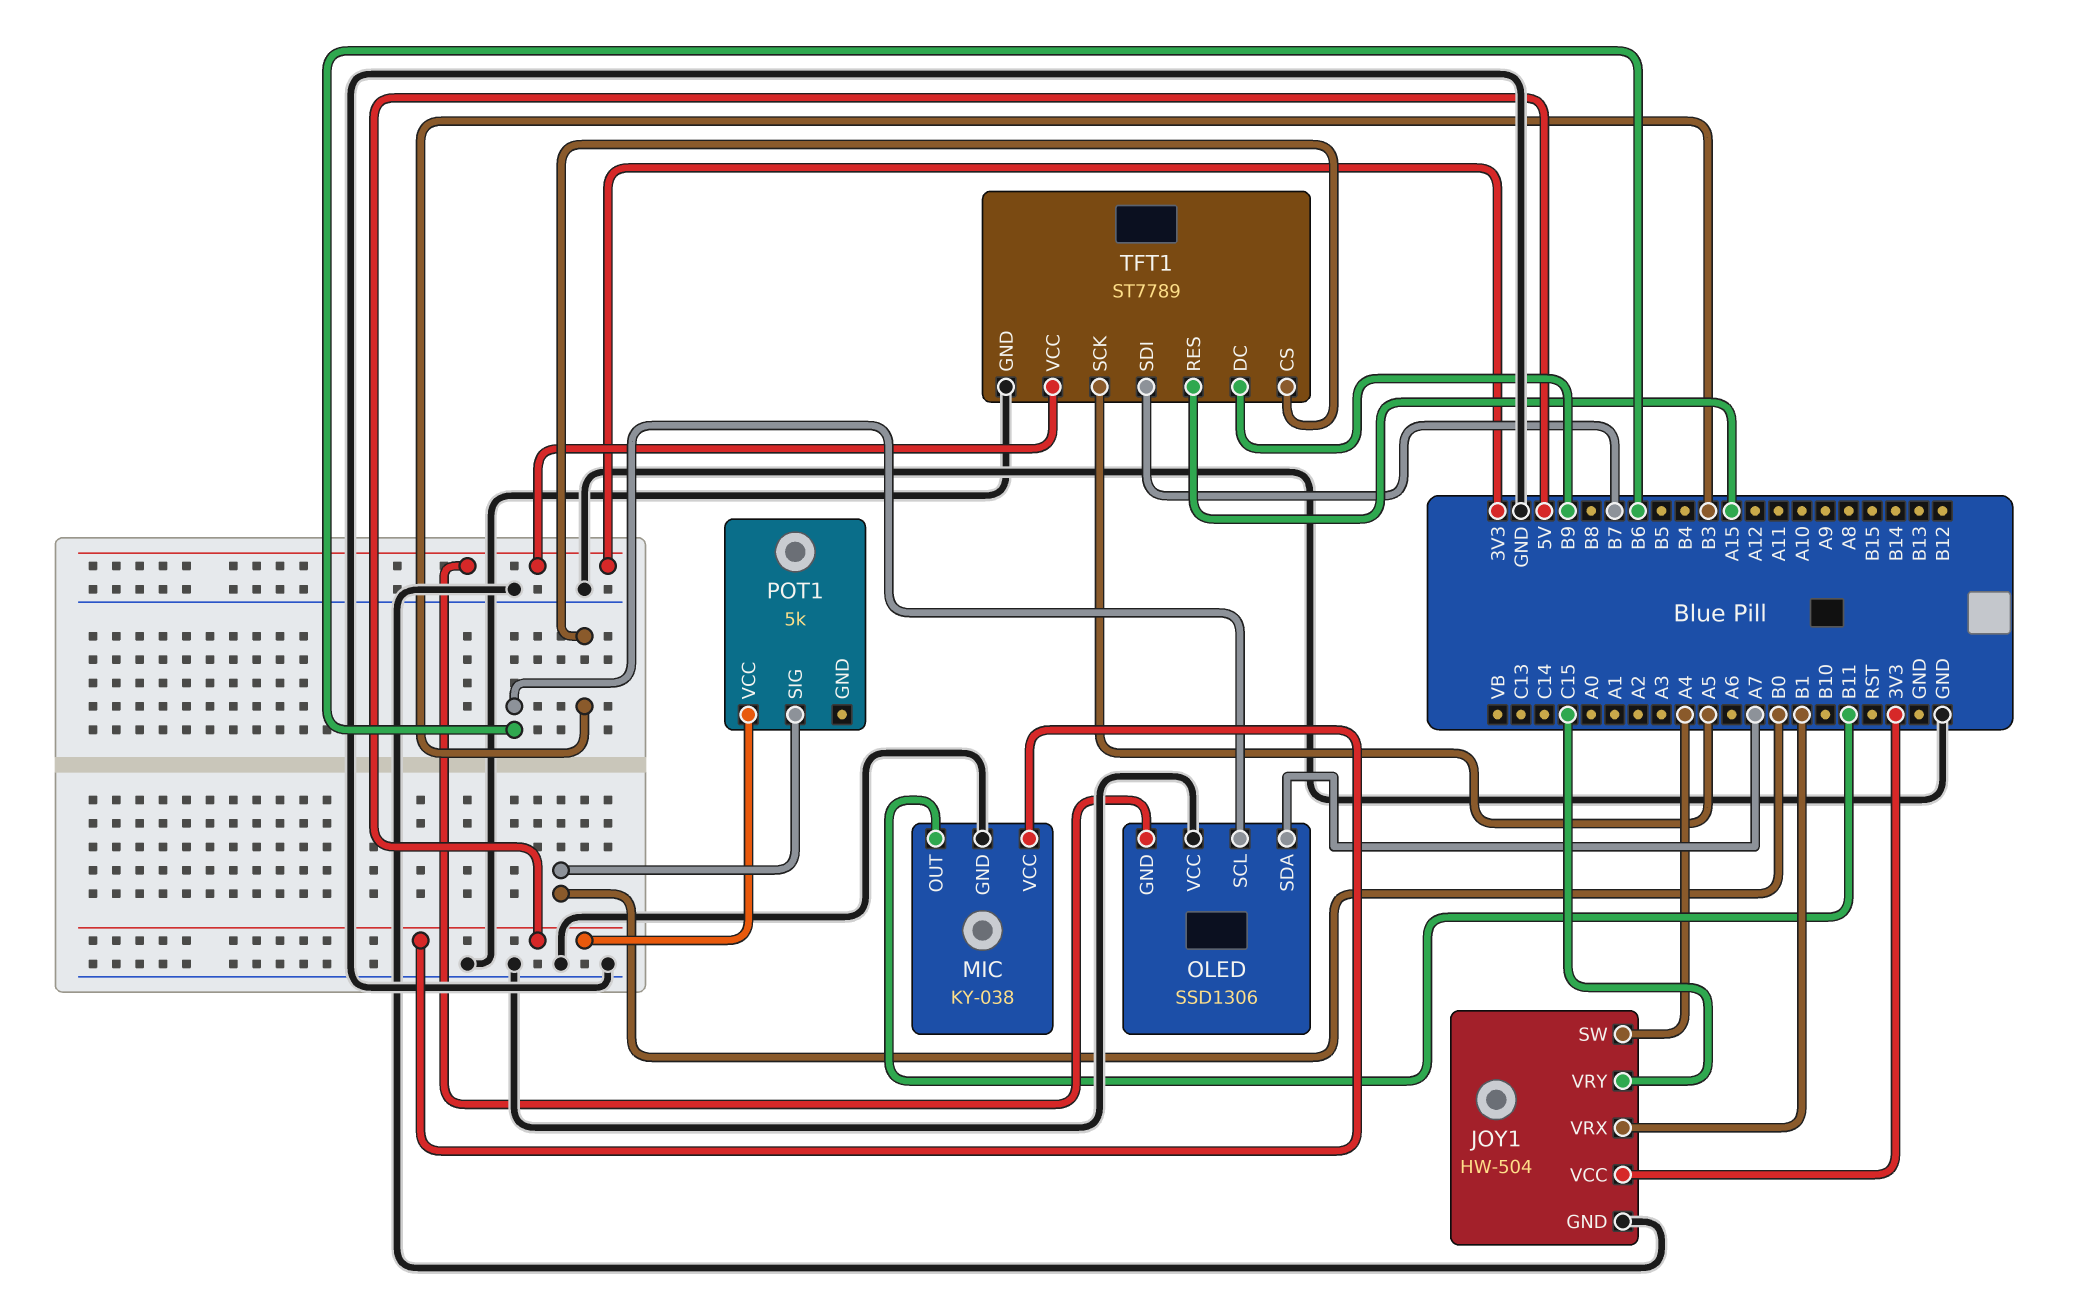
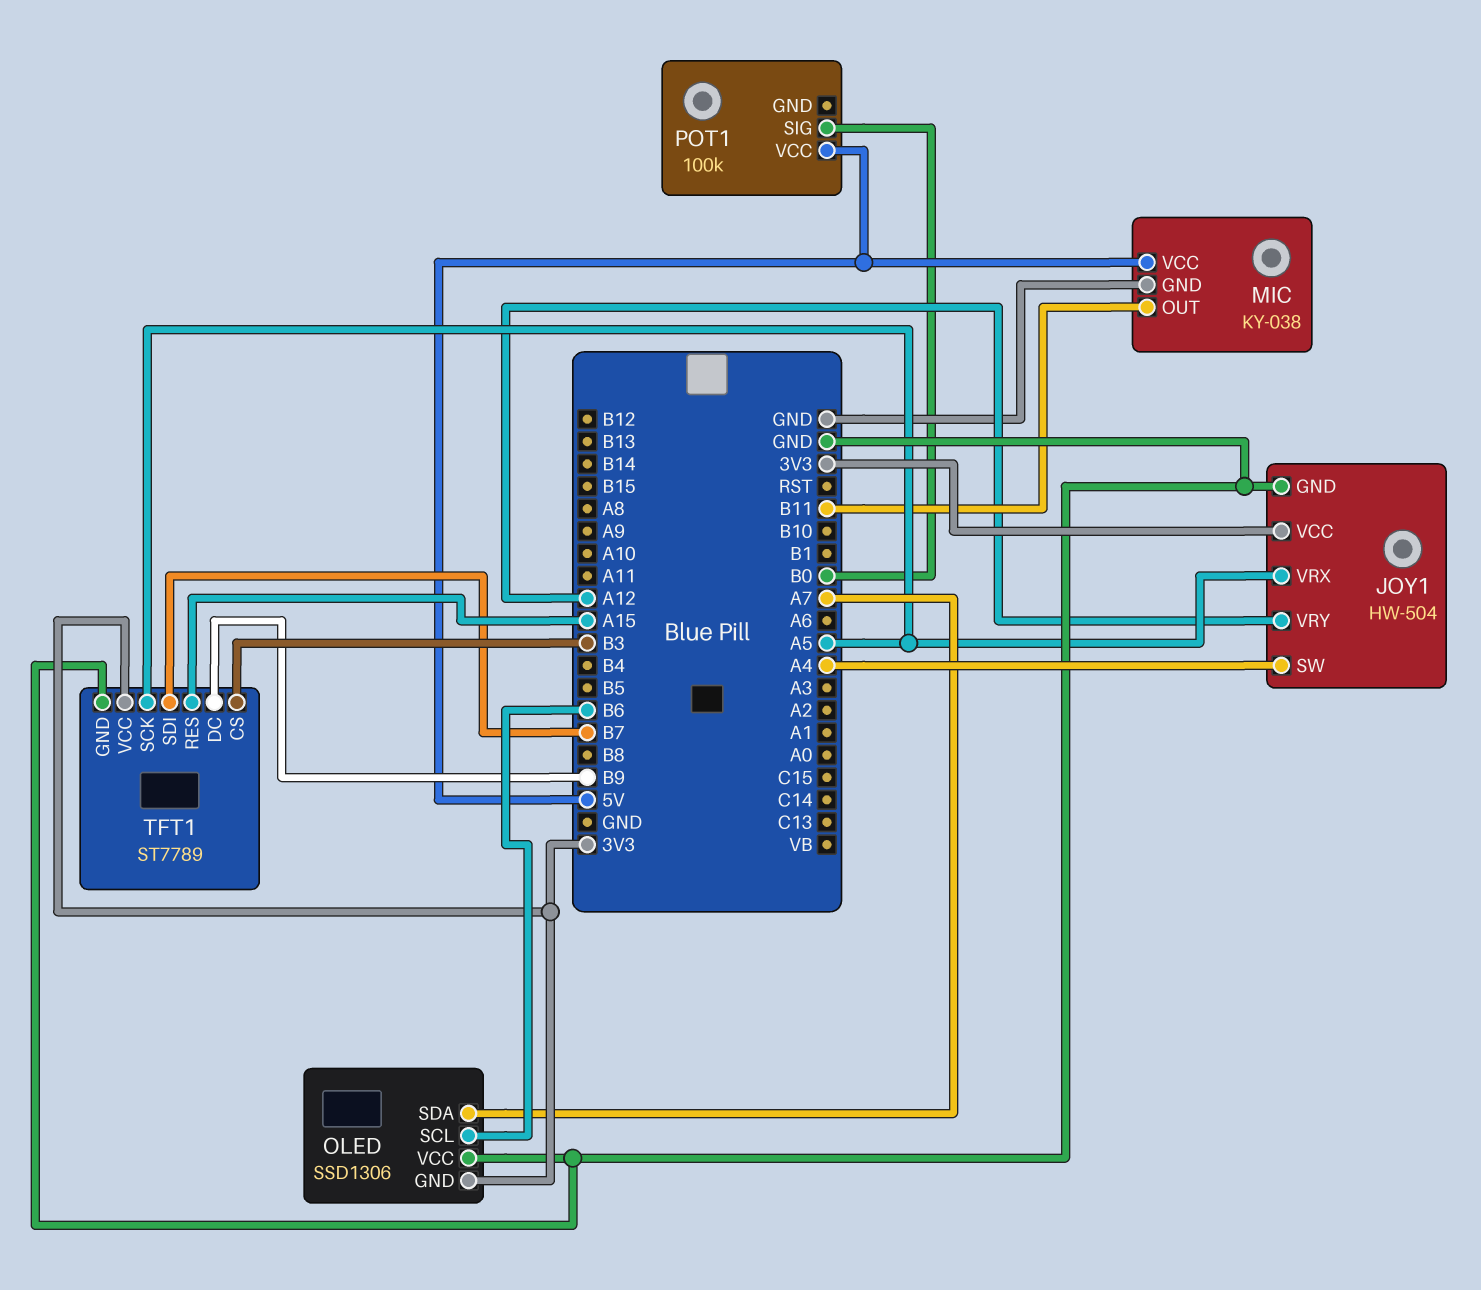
JOY1 pin VRX: B1 -> A5
JOY1 pin VRY: C15 -> A12
POT1: 5k -> 100k

